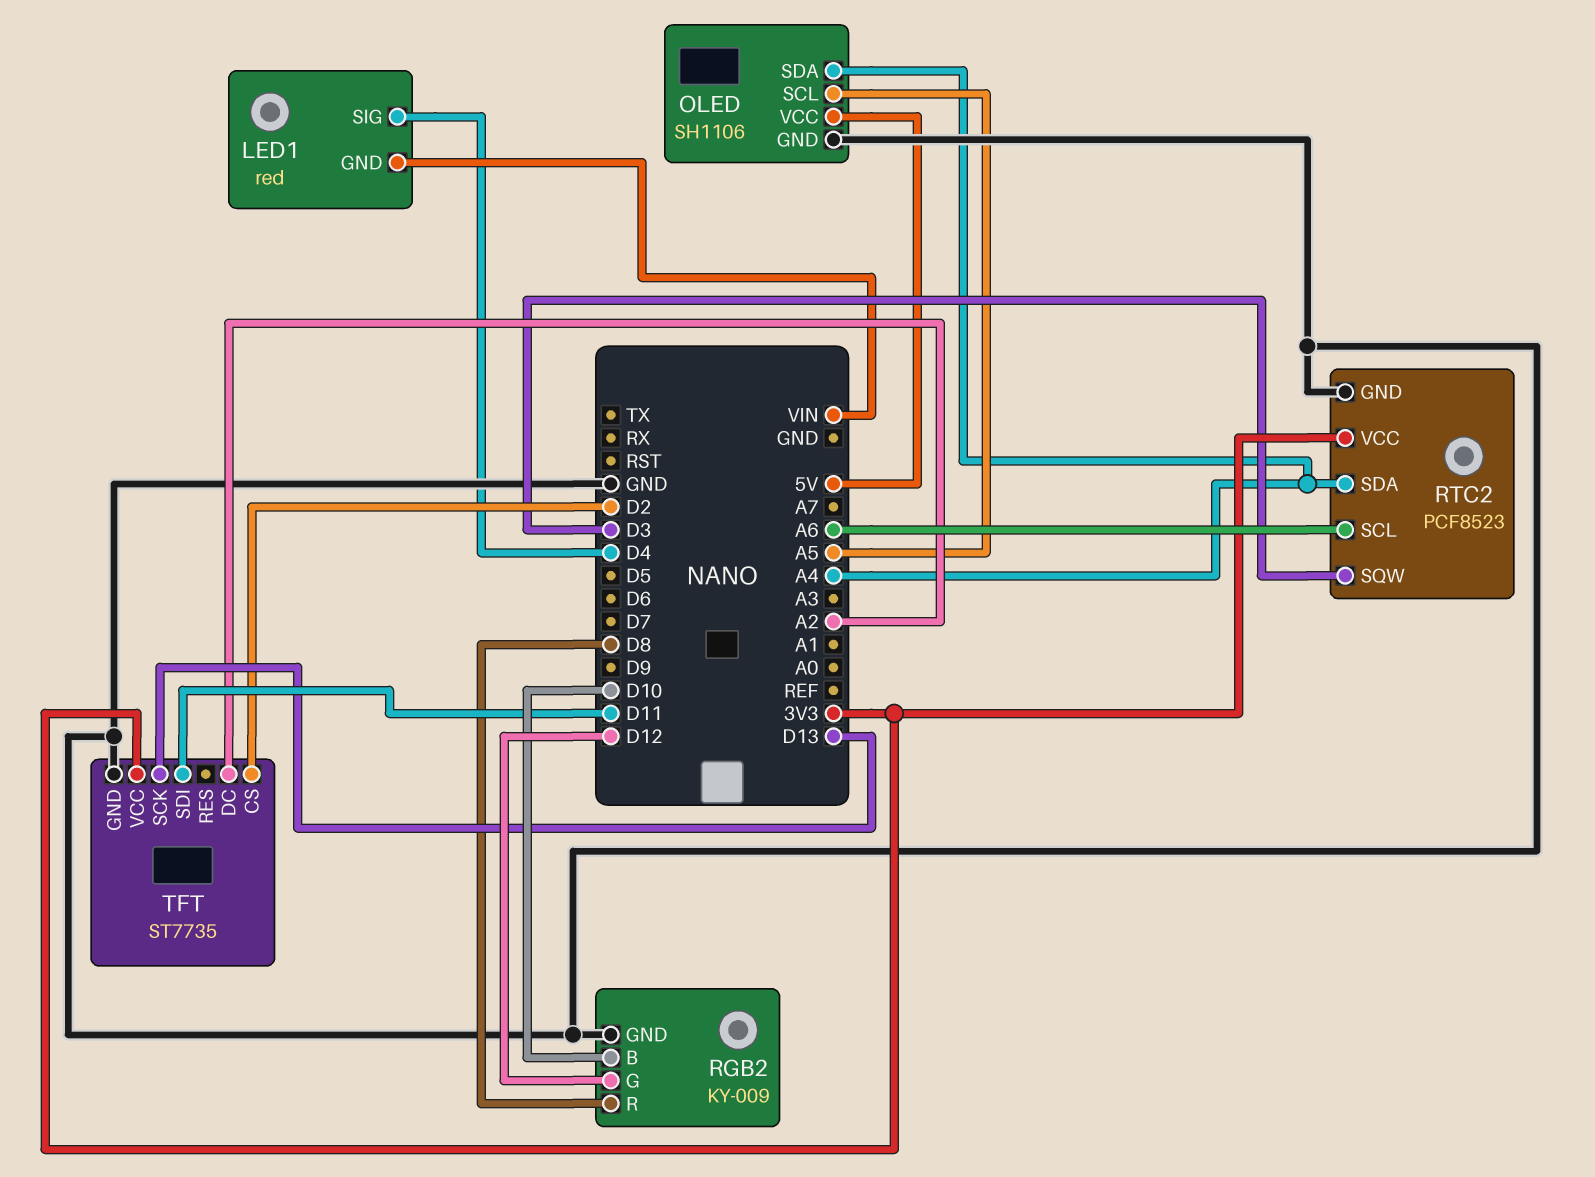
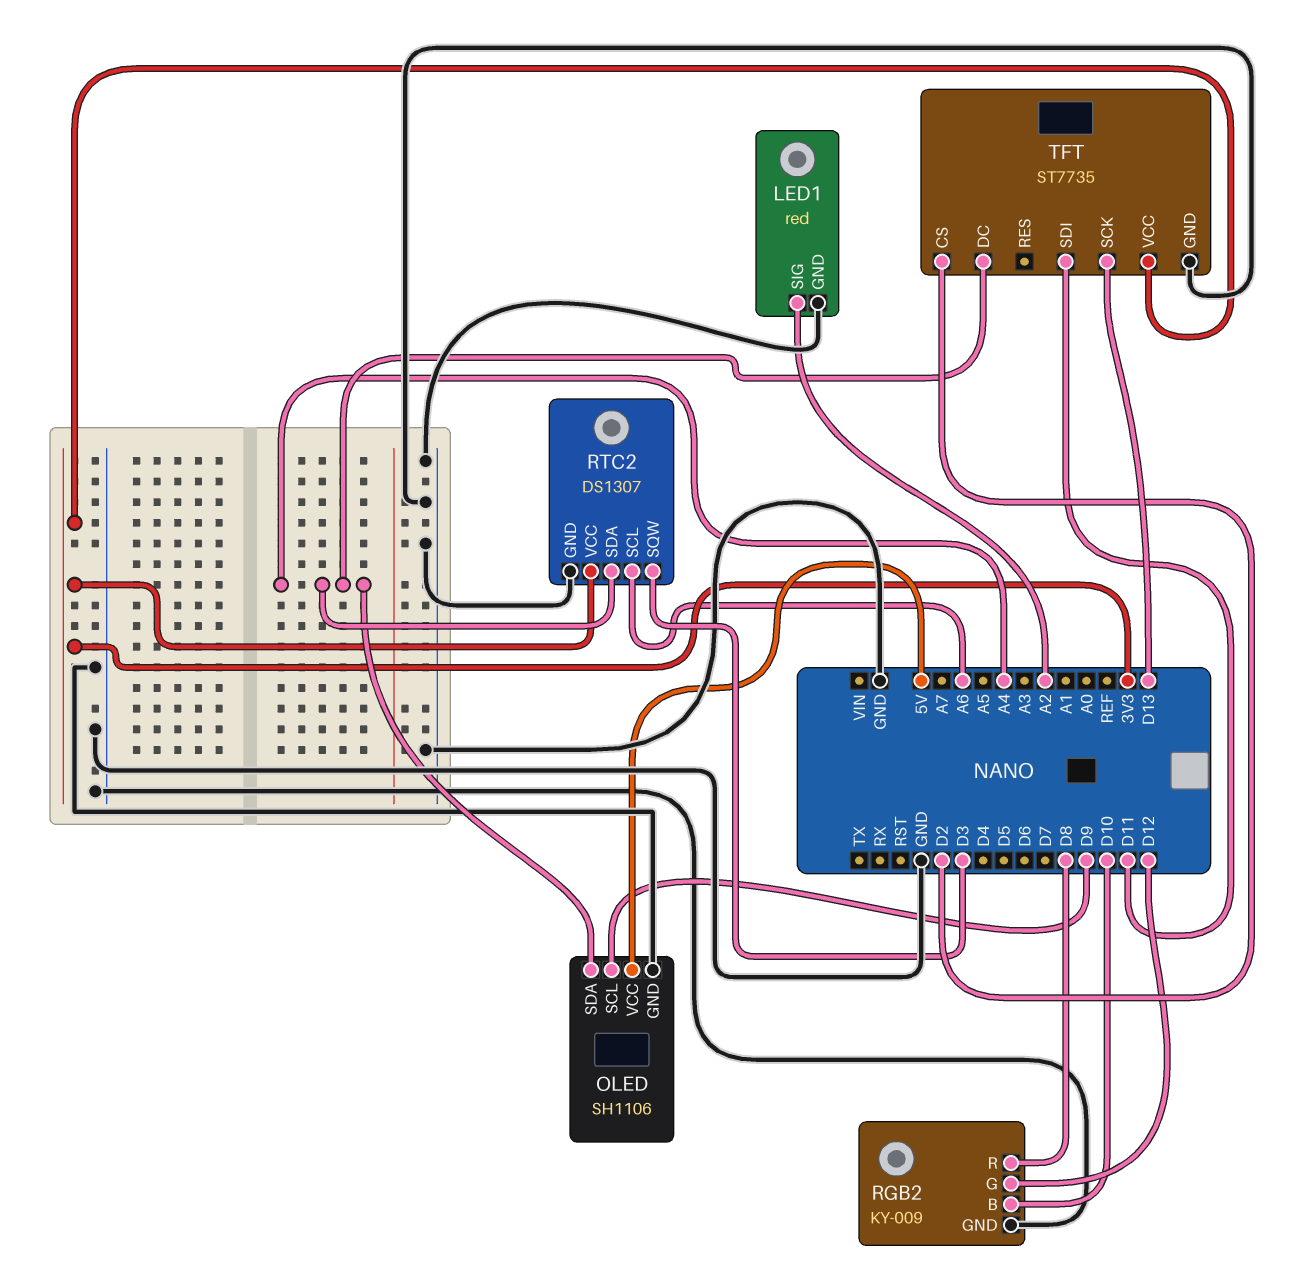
LED1 pin GND: VIN -> GND
LED1 pin SIG: D4 -> A2
OLED pin SCL: A5 -> D9
RTC2: PCF8523 -> DS1307
TFT pin DC: A2 -> A4

